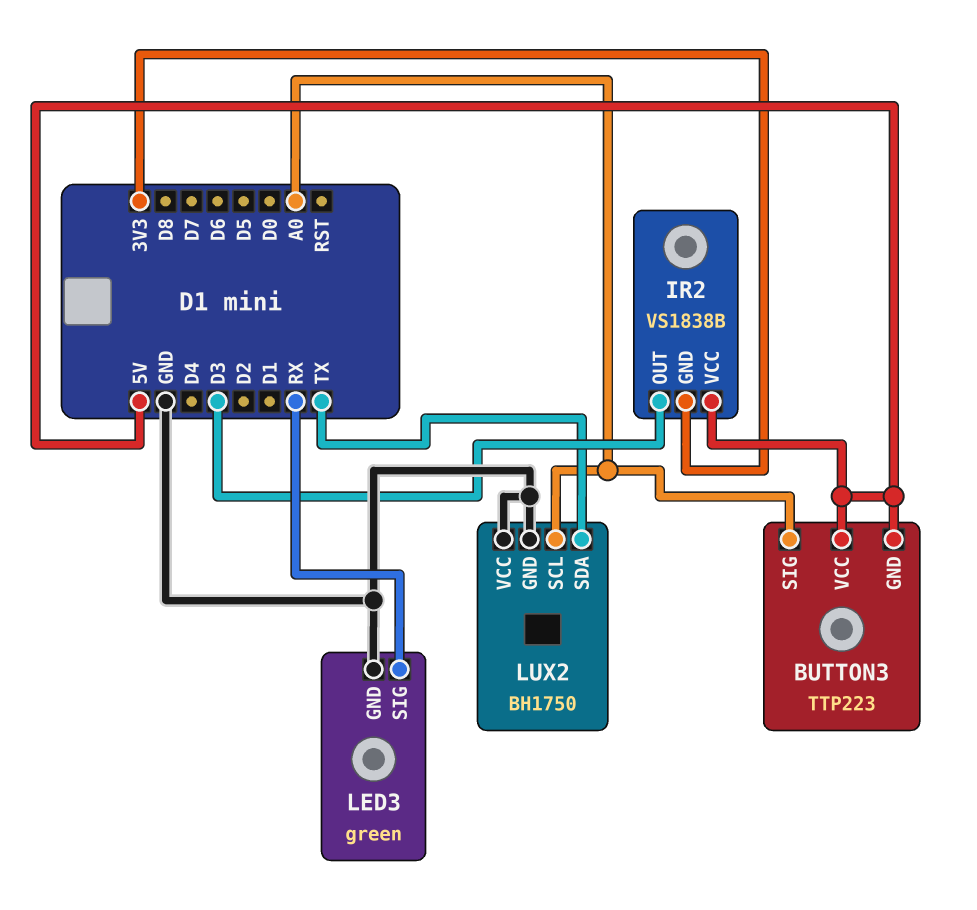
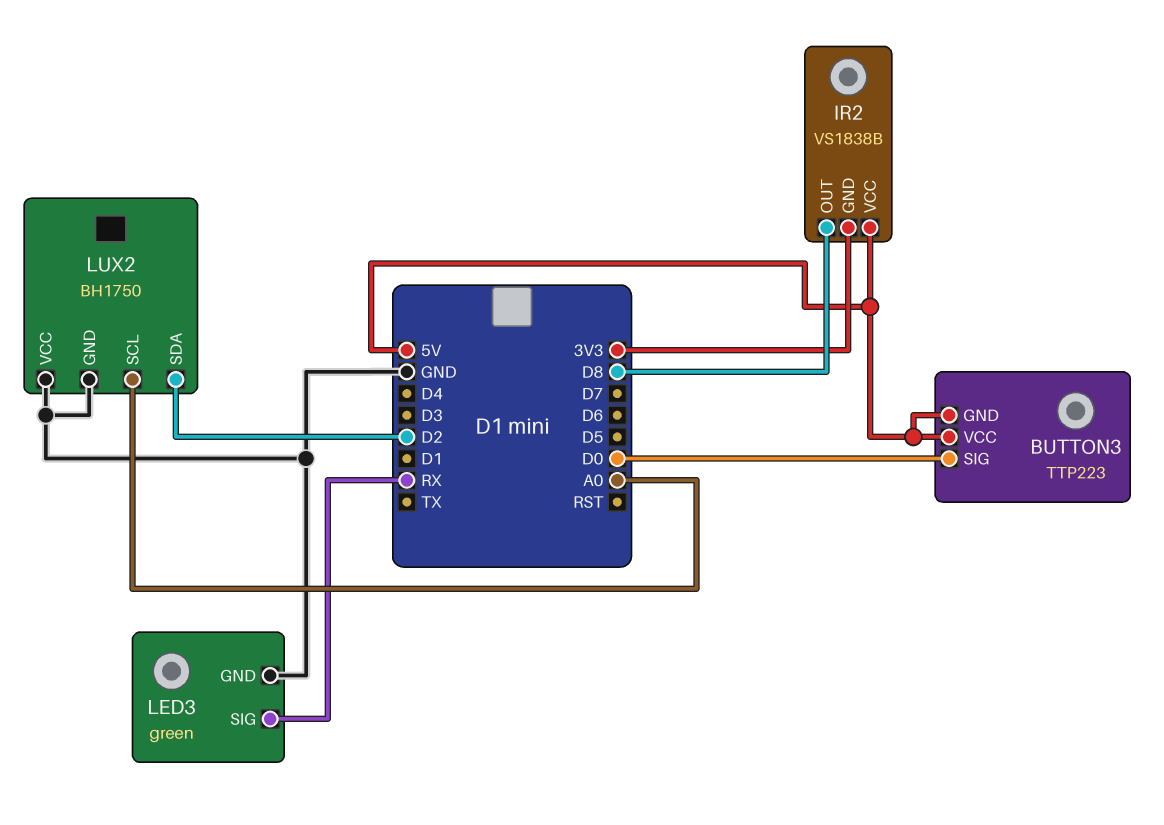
BUTTON3 pin SIG: A0 -> D0
IR2 pin OUT: D3 -> D8
LUX2 pin SDA: TX -> D2

